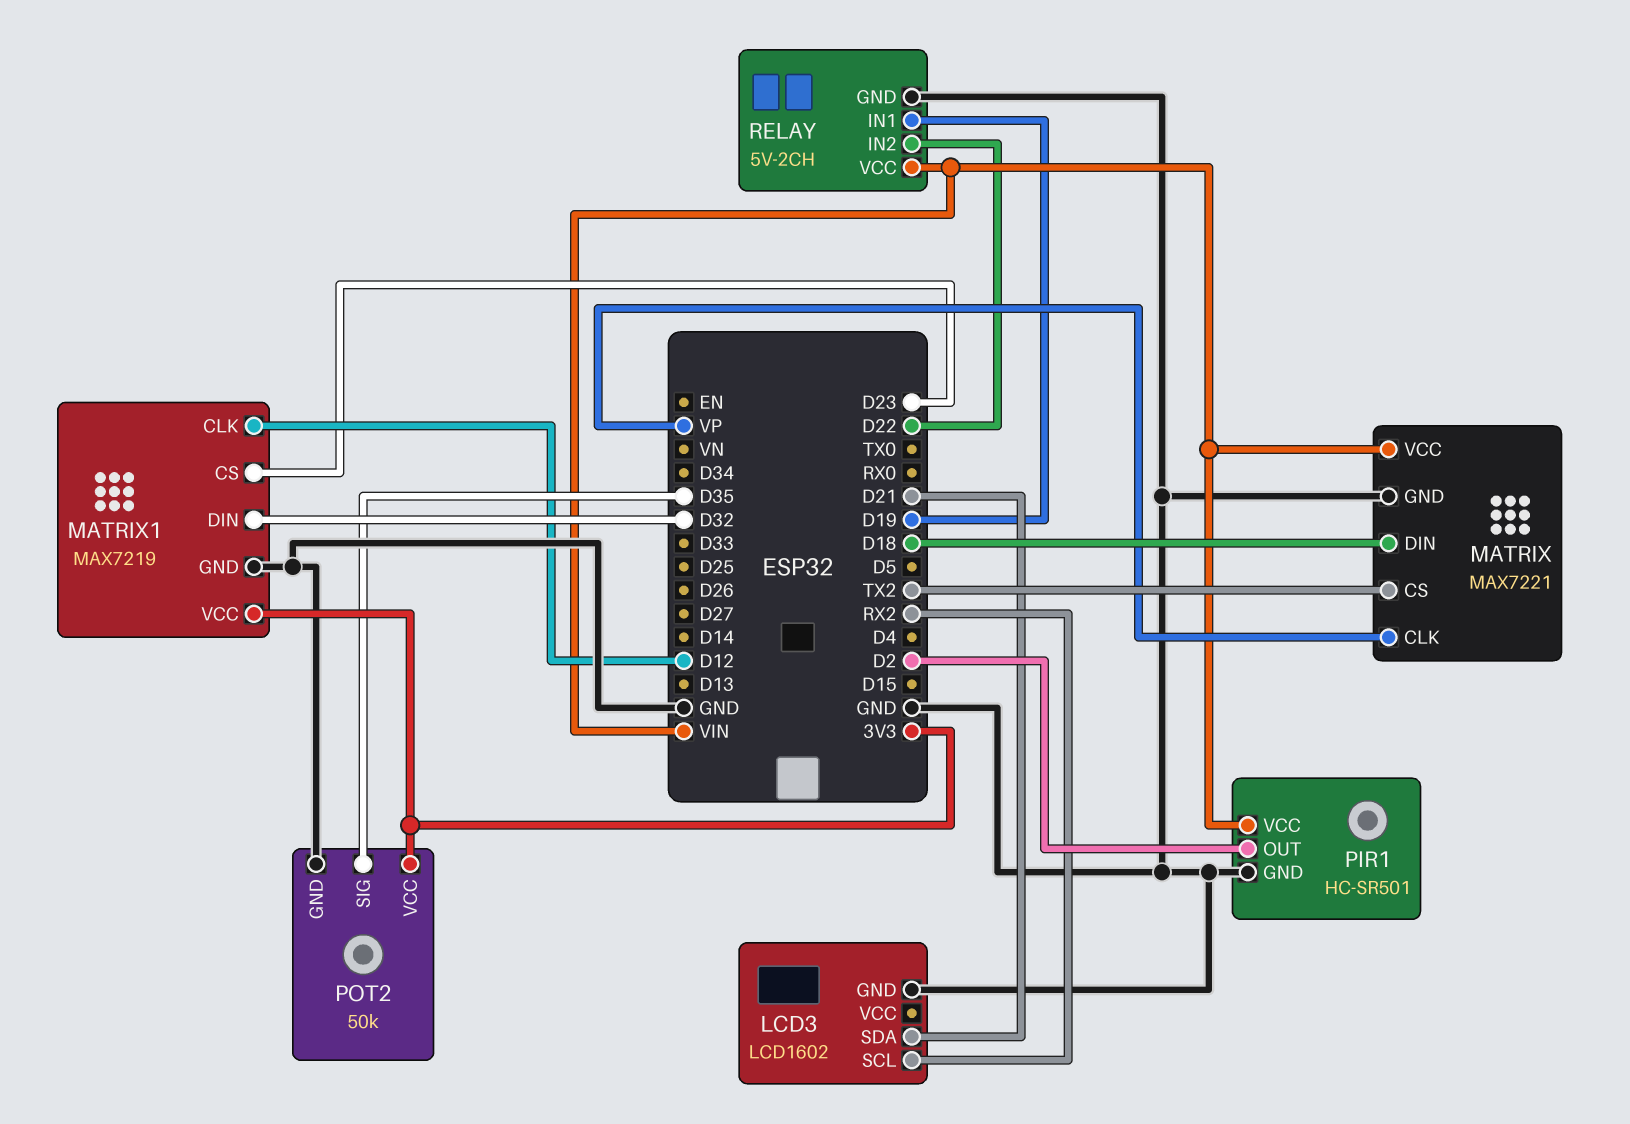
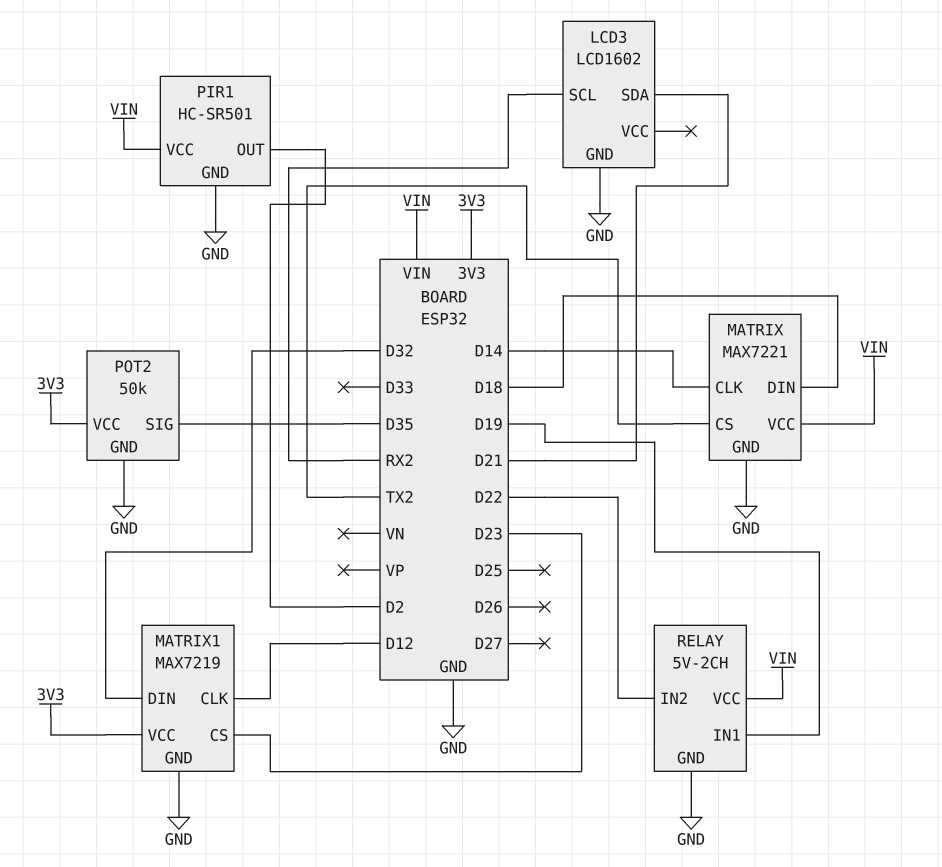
MATRIX pin CLK: VP -> D14

